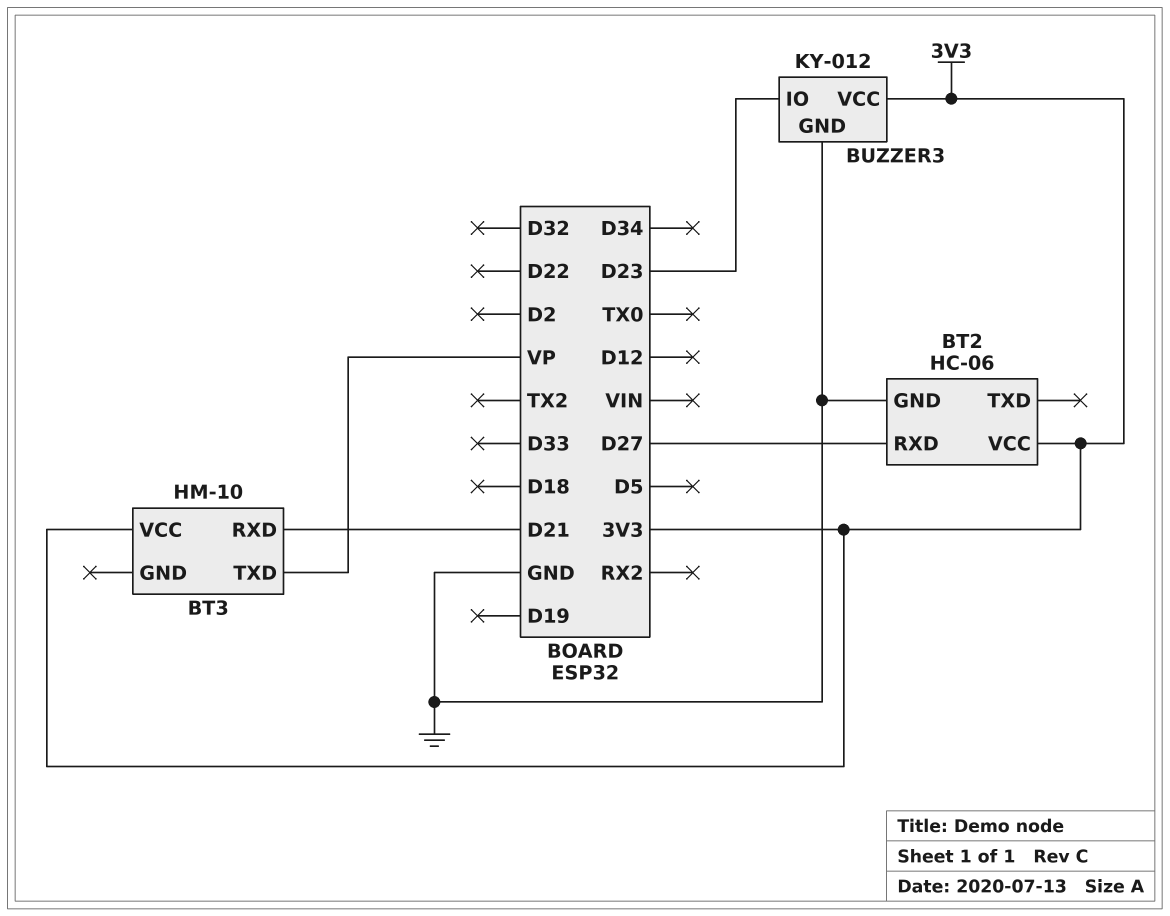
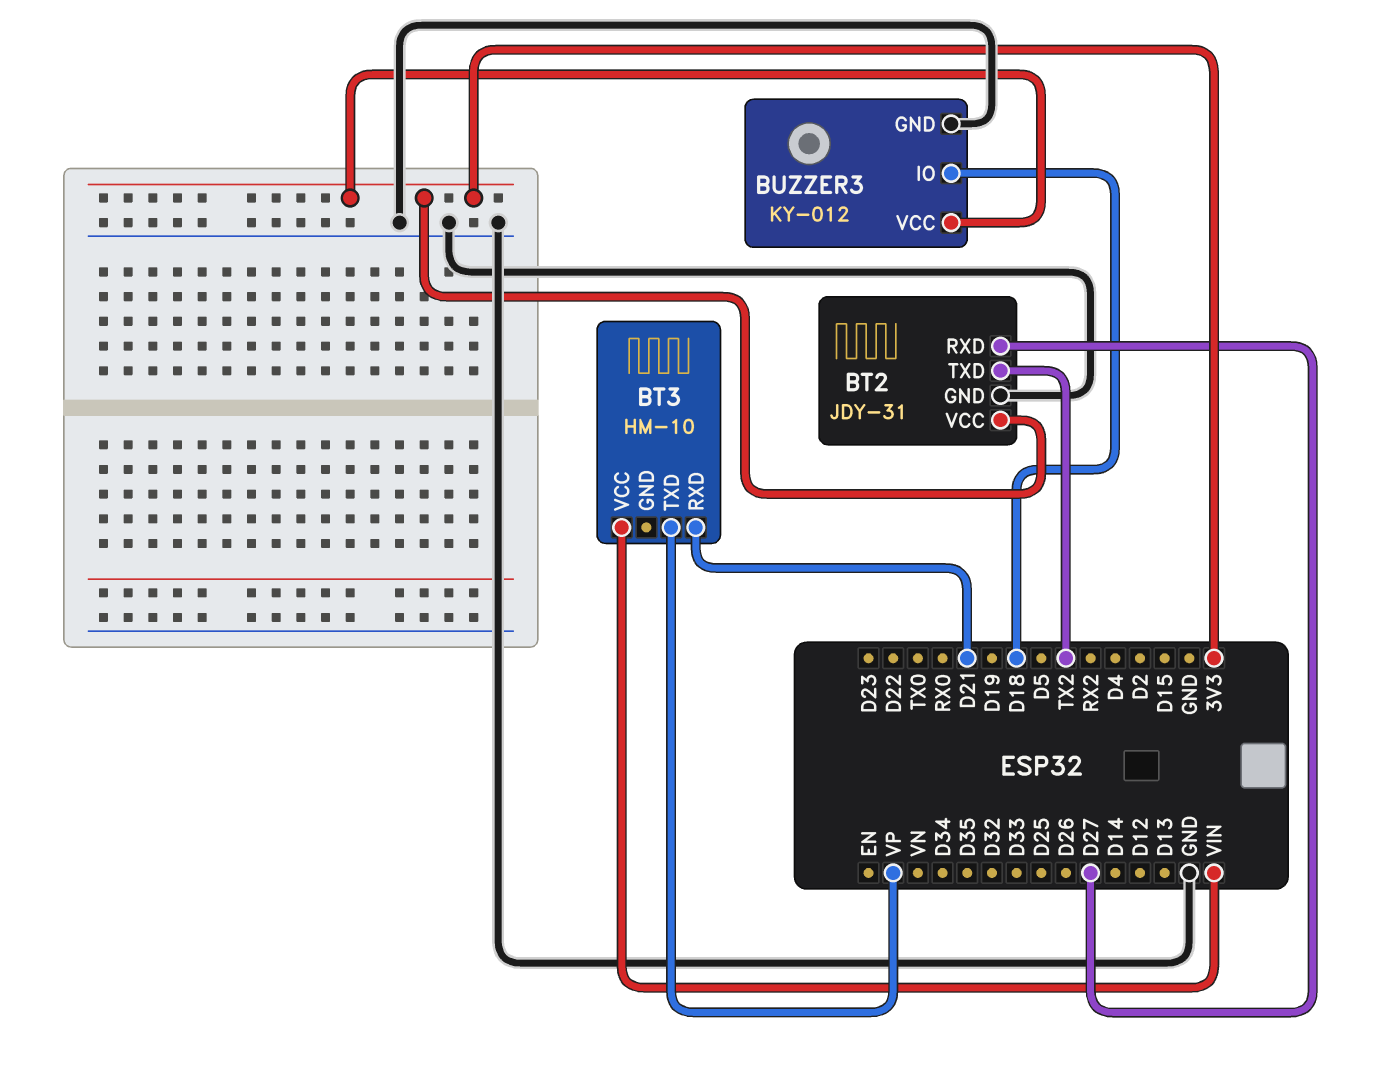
BT2: HC-06 -> JDY-31
BT2 pin TXD: none -> TX2
BT3 pin VCC: 3V3 -> VIN
BUZZER3 pin IO: D23 -> D18

